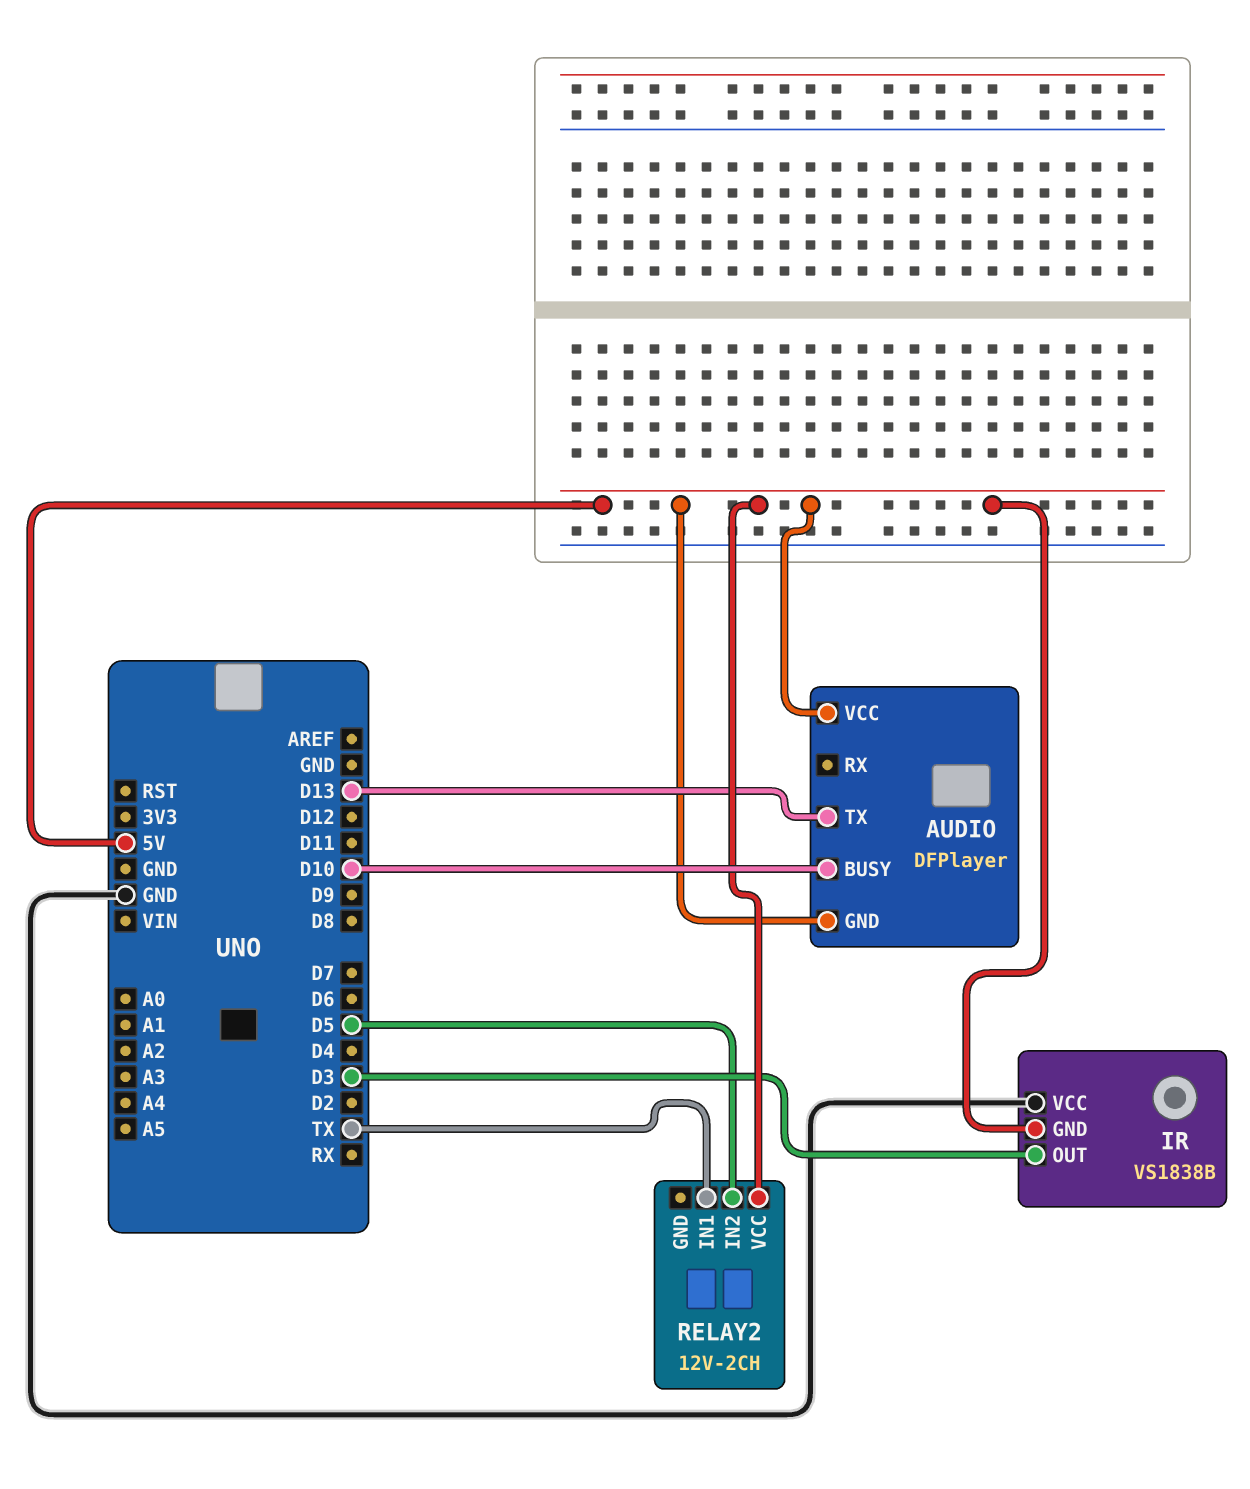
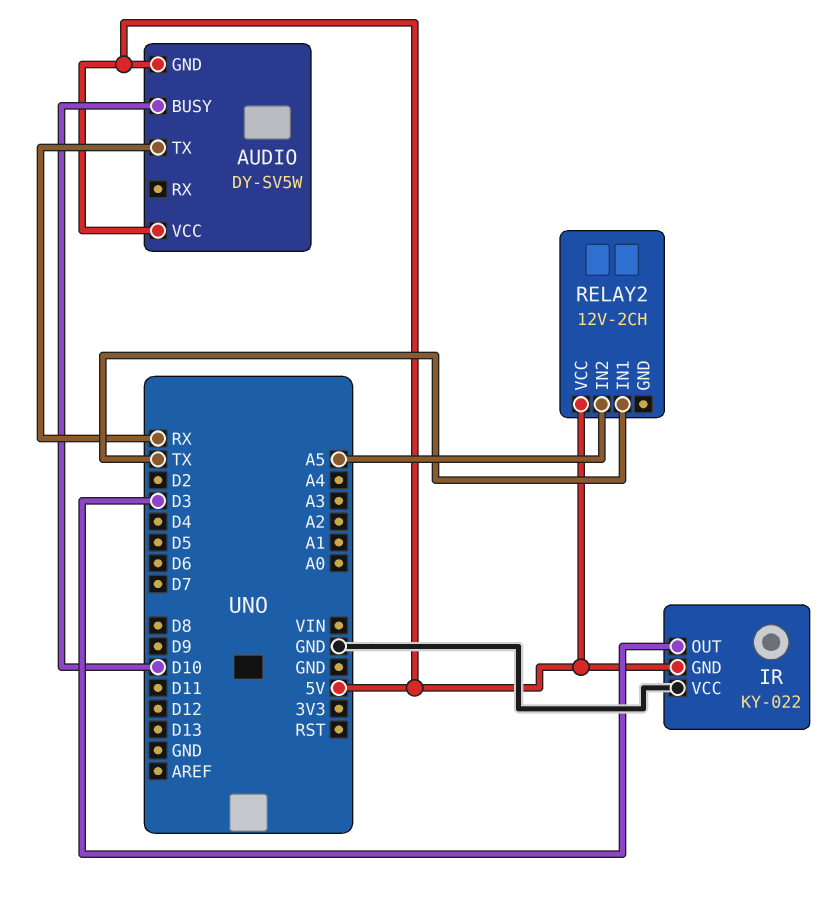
AUDIO: DFPlayer -> DY-SV5W
AUDIO pin TX: D13 -> RX
IR: VS1838B -> KY-022
RELAY2 pin IN2: D5 -> A5

